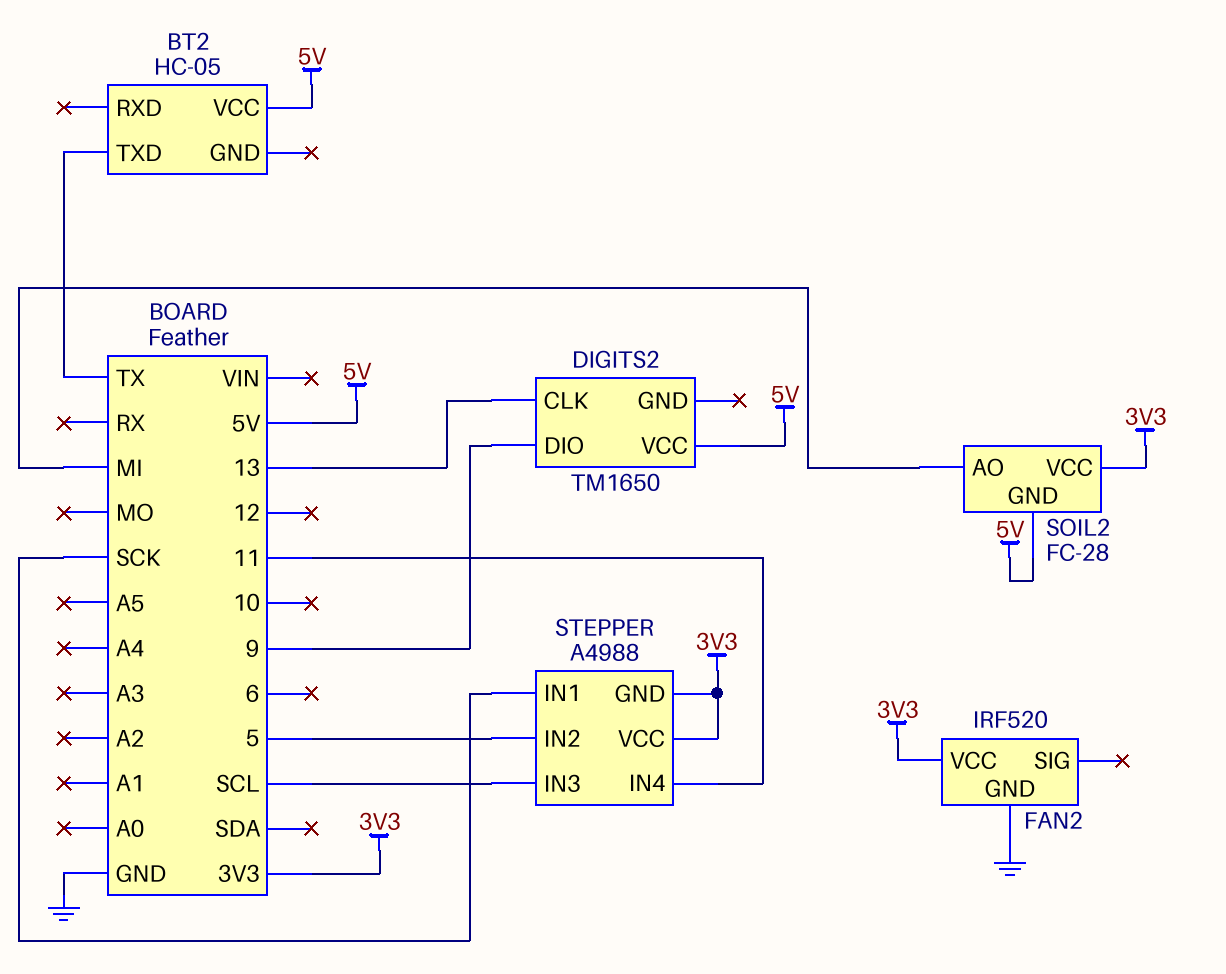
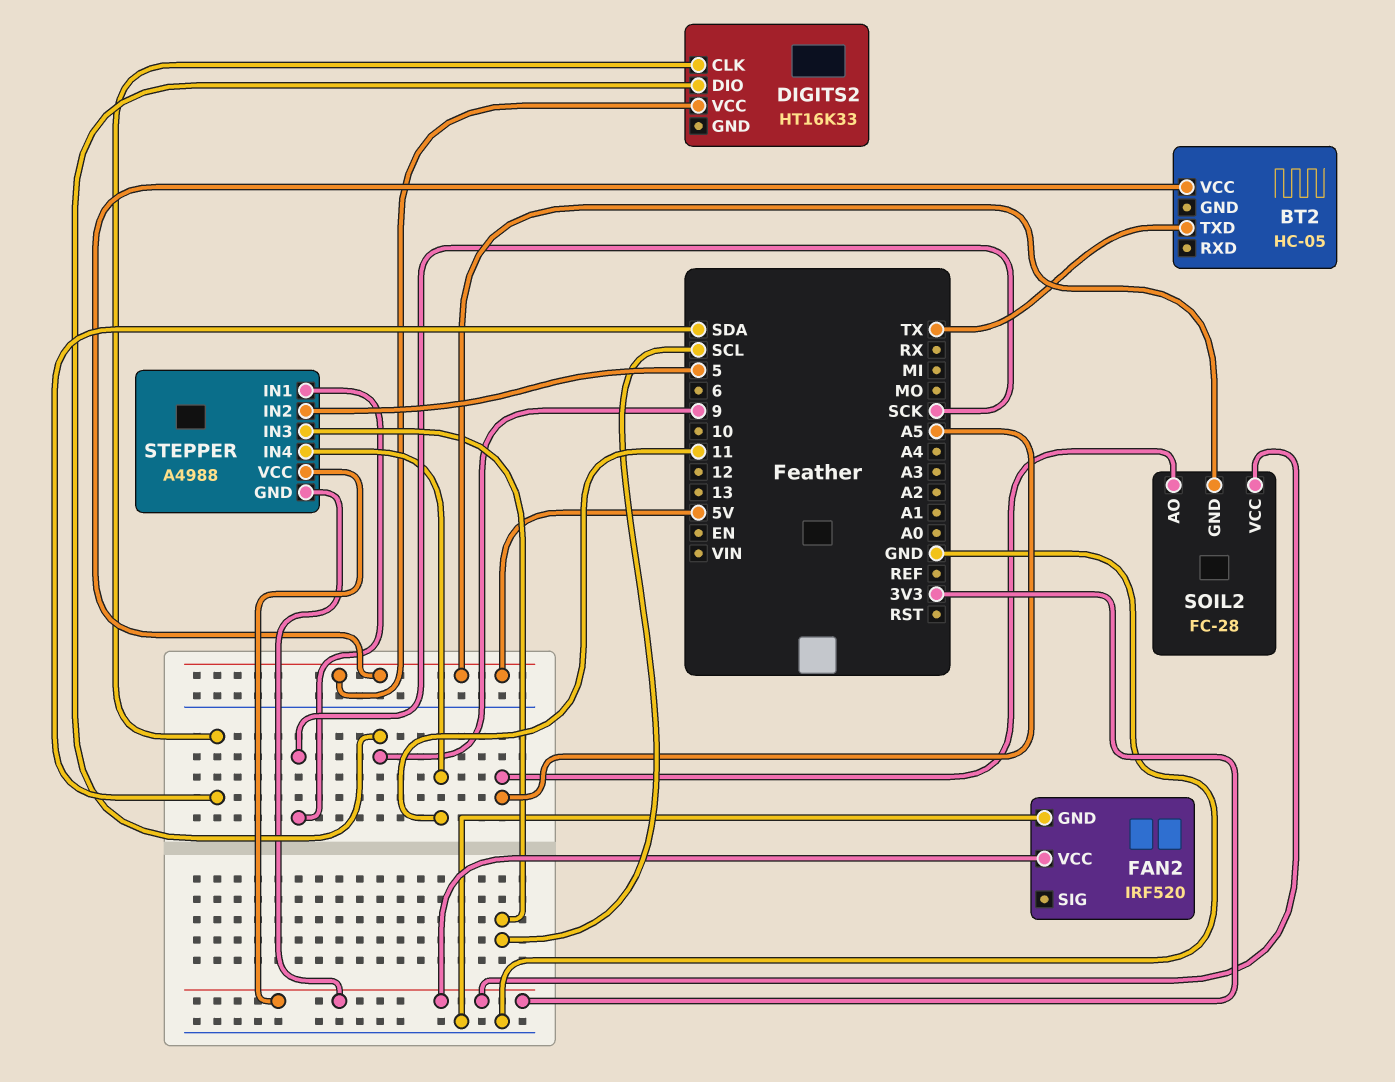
DIGITS2: TM1650 -> HT16K33
DIGITS2 pin CLK: 13 -> SDA
SOIL2 pin AO: MI -> A5

